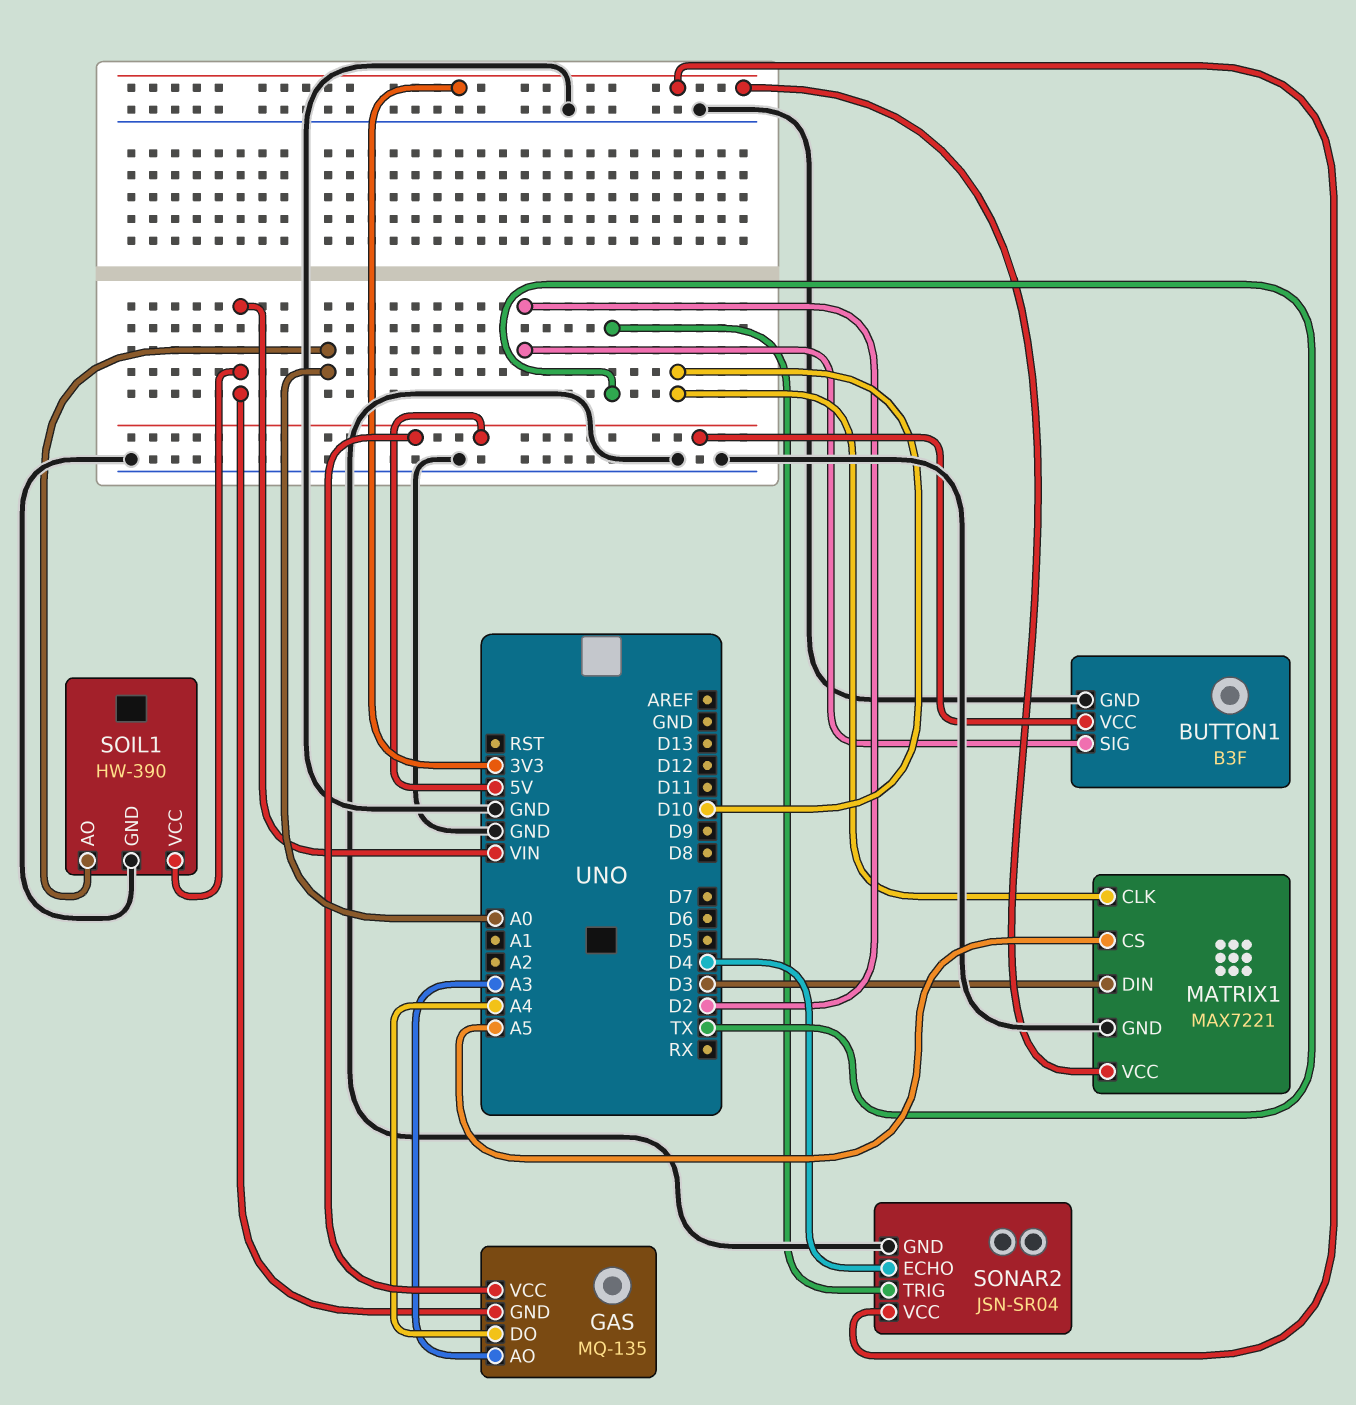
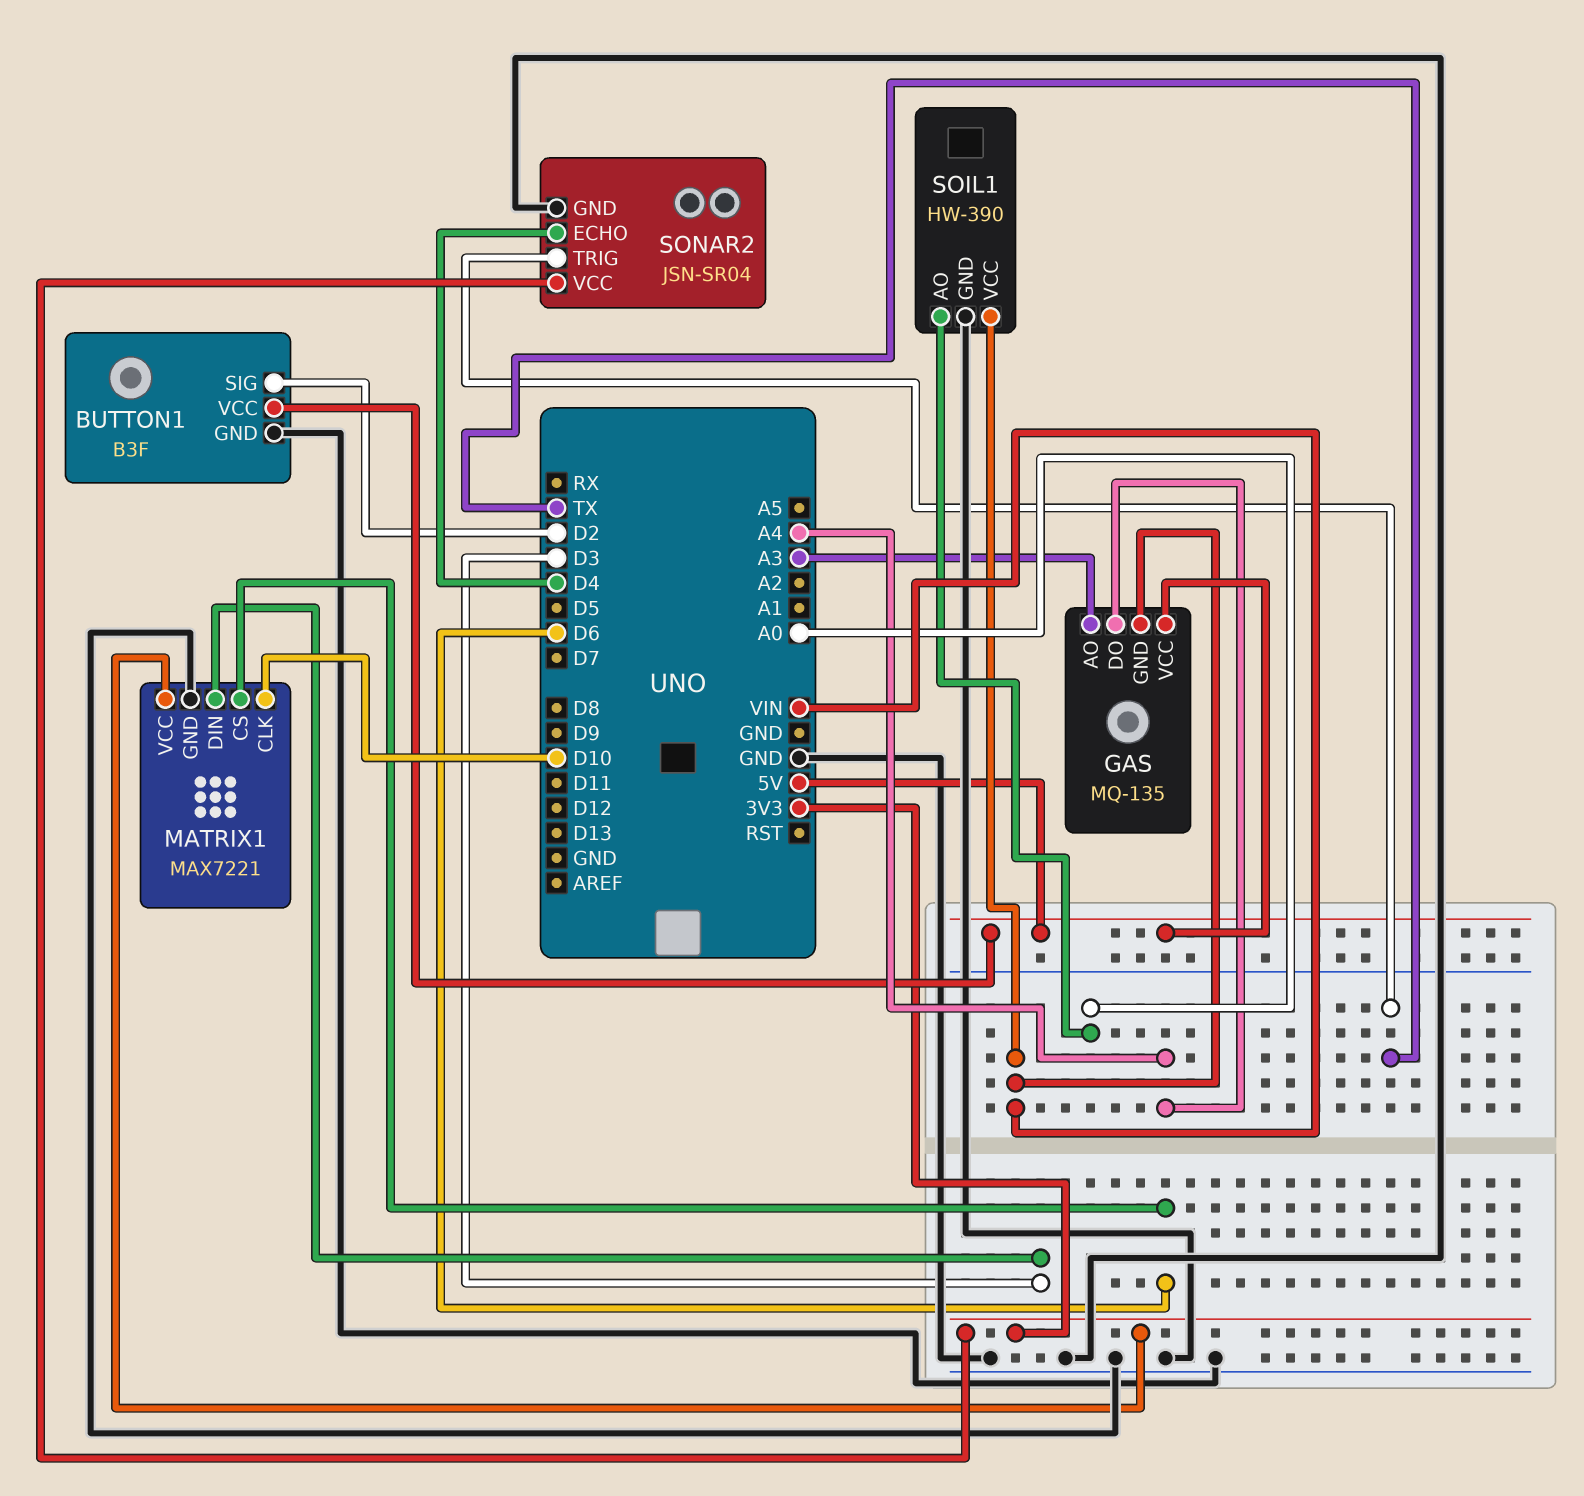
MATRIX1 pin CS: A5 -> D6

